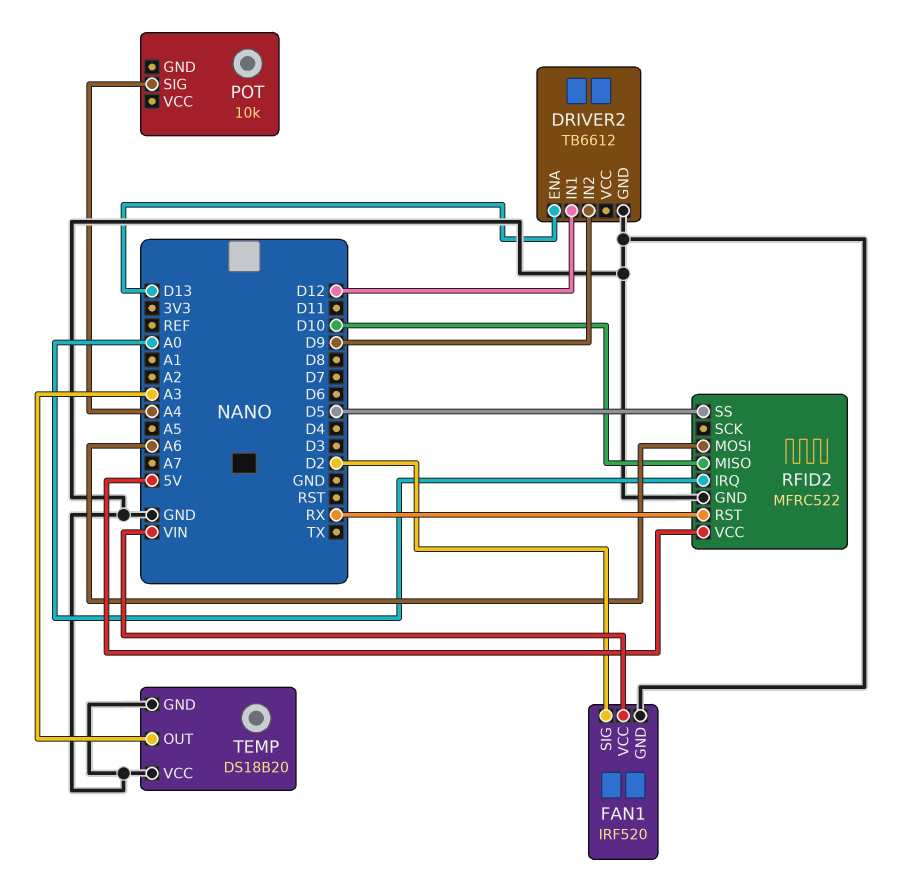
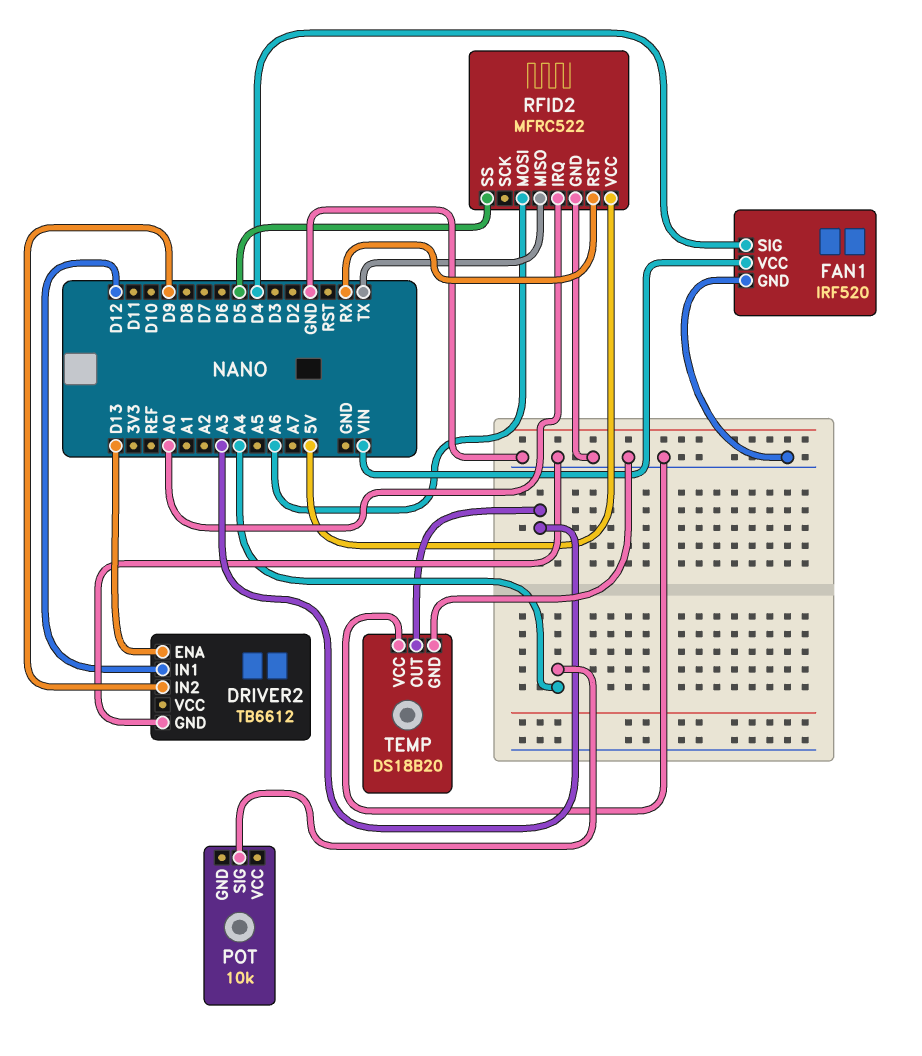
FAN1 pin SIG: D2 -> D4
RFID2 pin MISO: D10 -> TX

